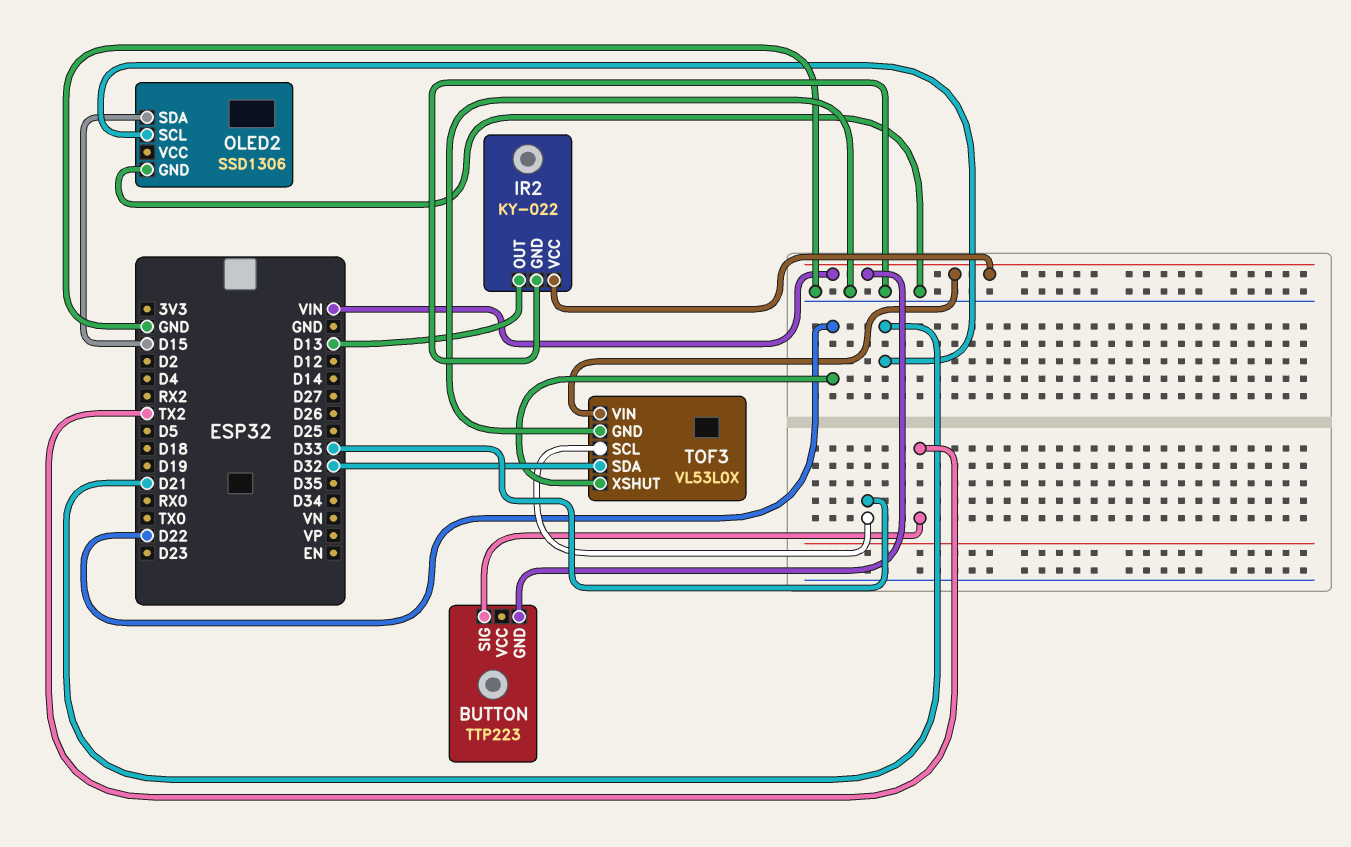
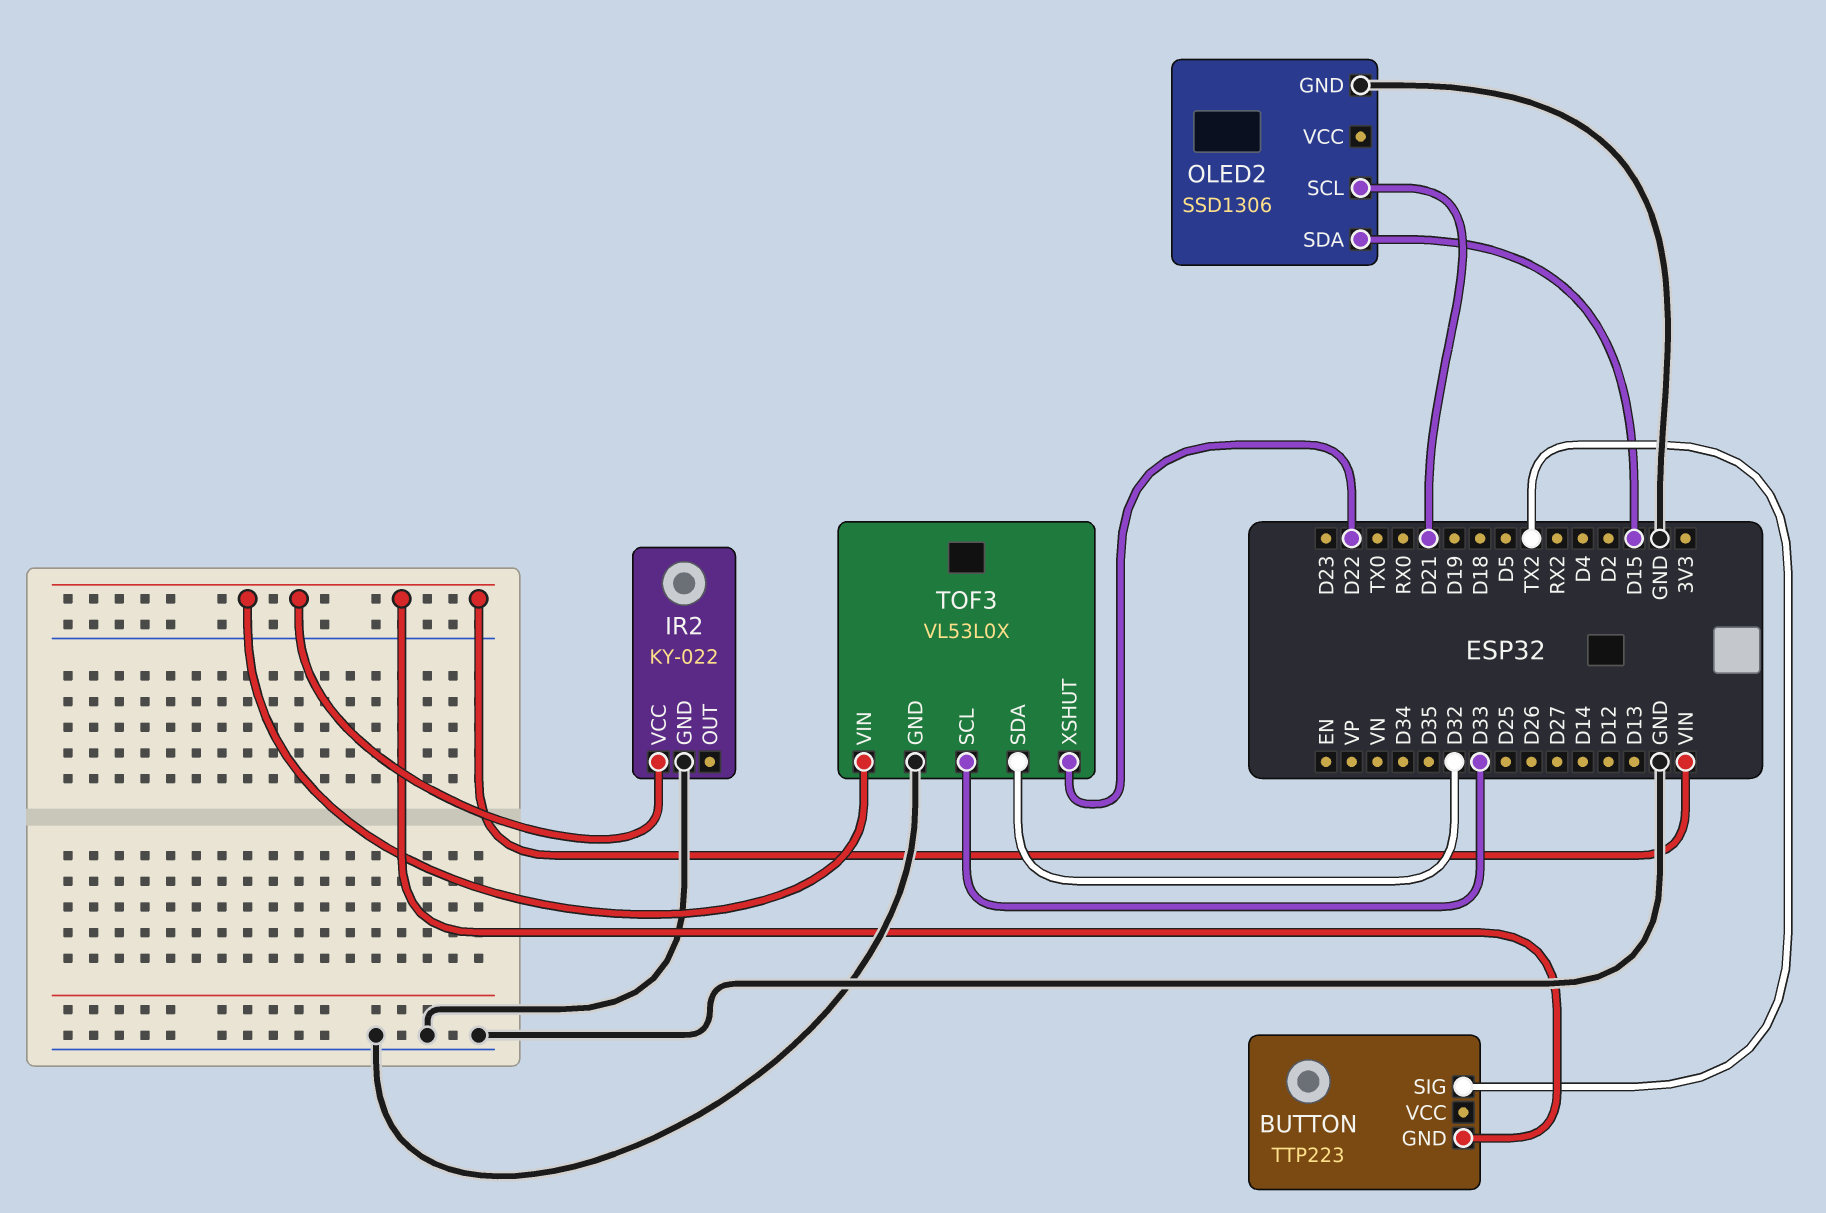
IR2 pin OUT: D13 -> none

